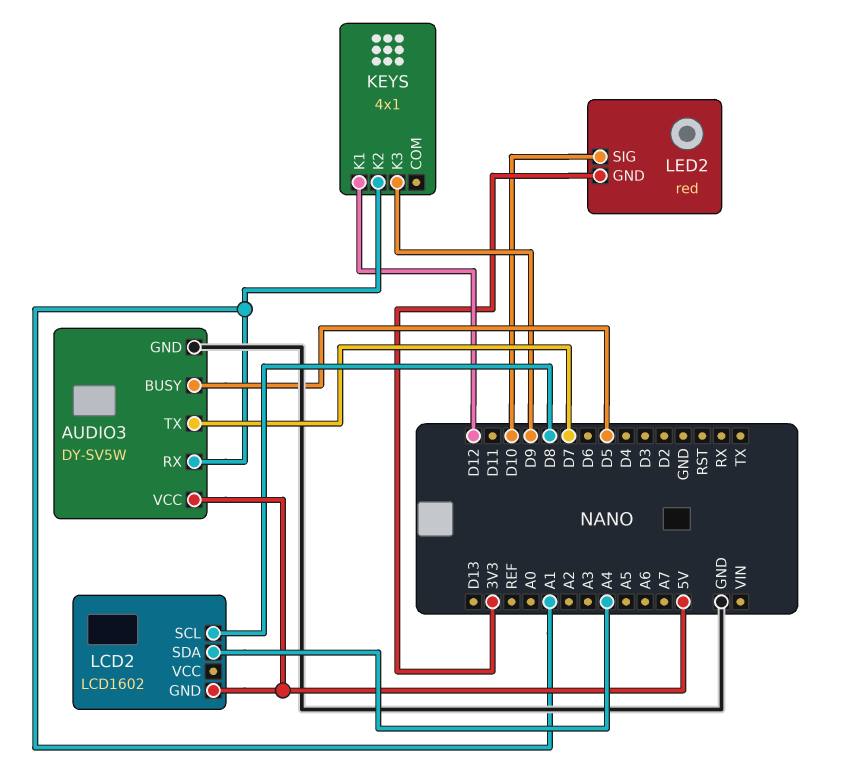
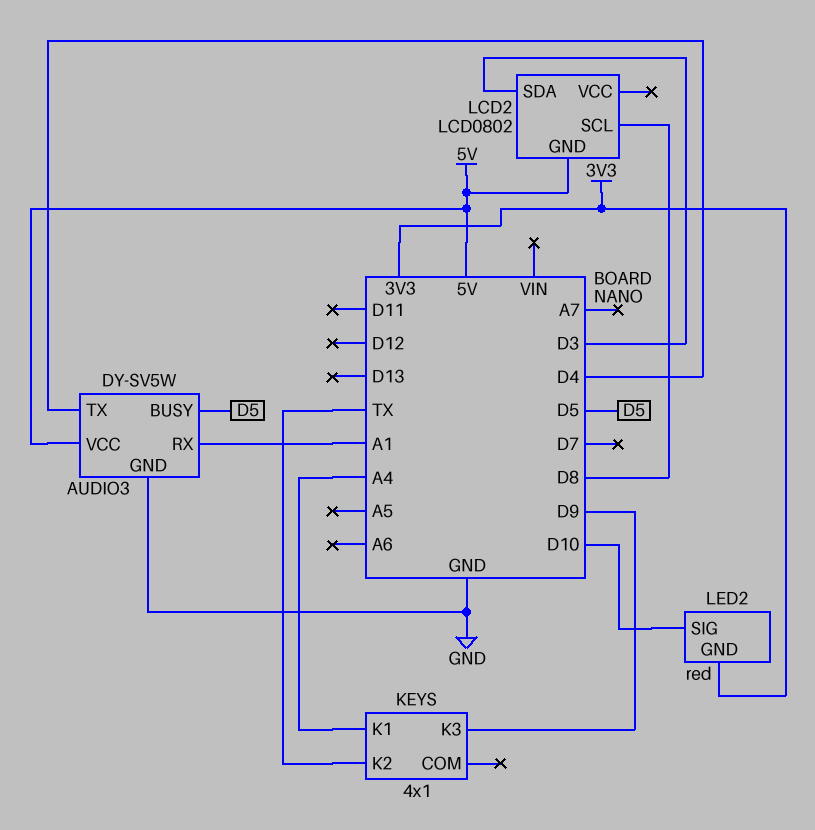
AUDIO3 pin TX: D7 -> D4
KEYS pin K1: D12 -> A4
KEYS pin K2: A1 -> TX
LCD2: LCD1602 -> LCD0802
LCD2 pin SDA: A4 -> D3

